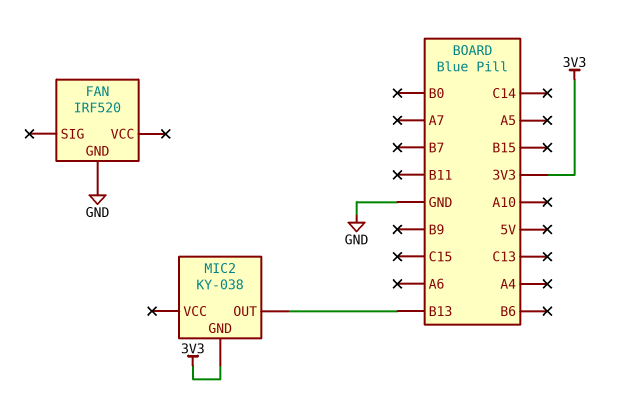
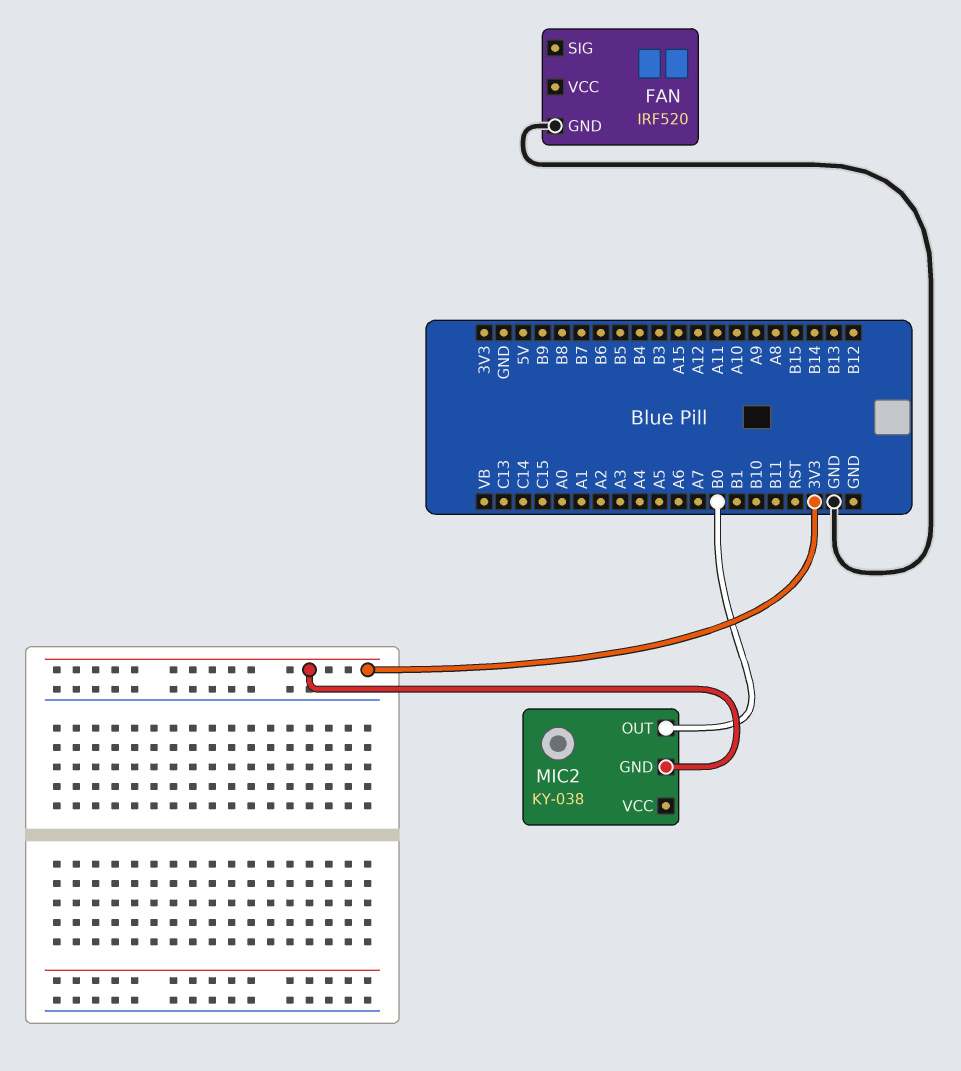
MIC2 pin OUT: B13 -> B0

